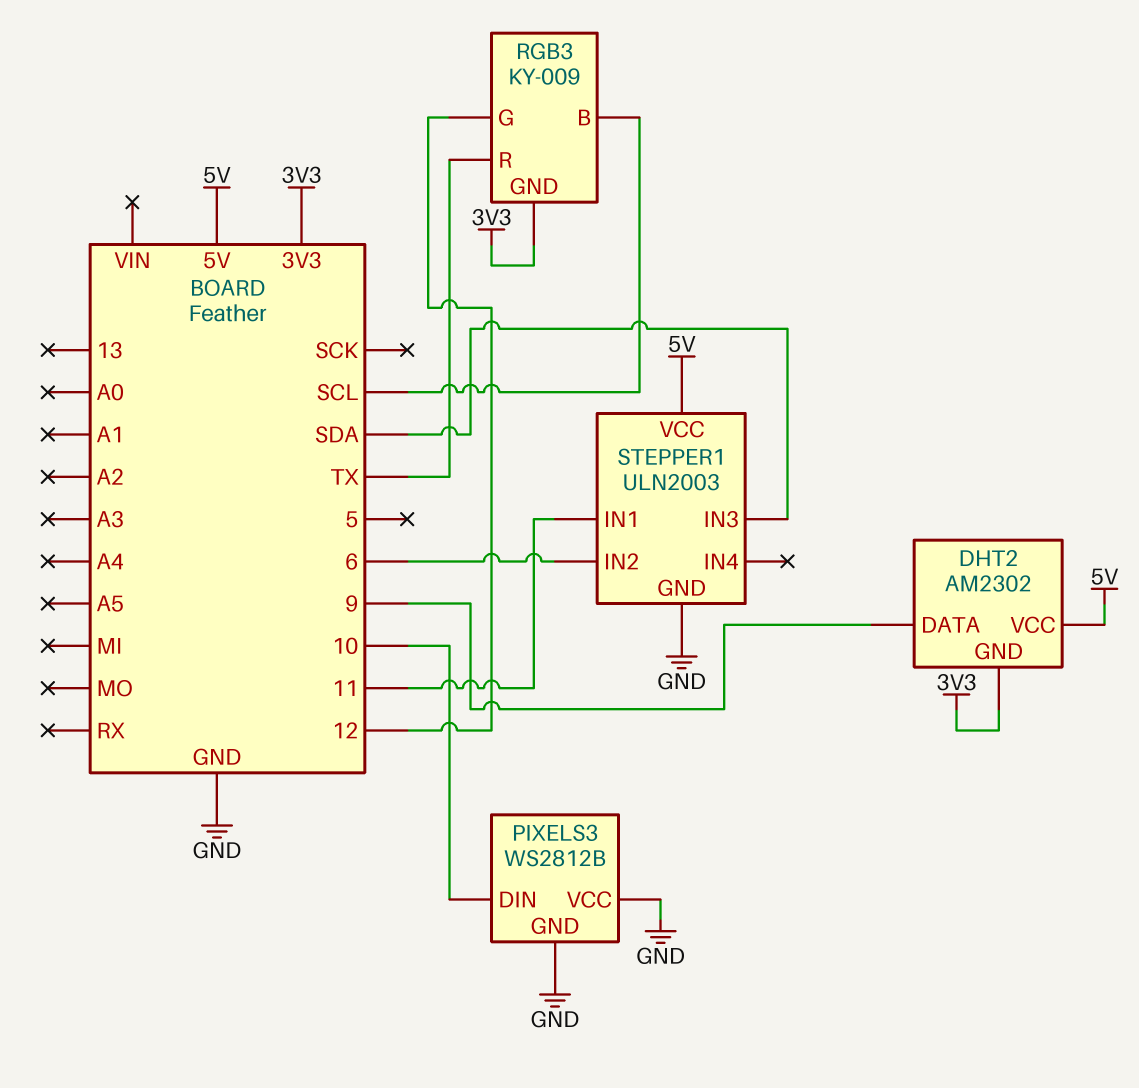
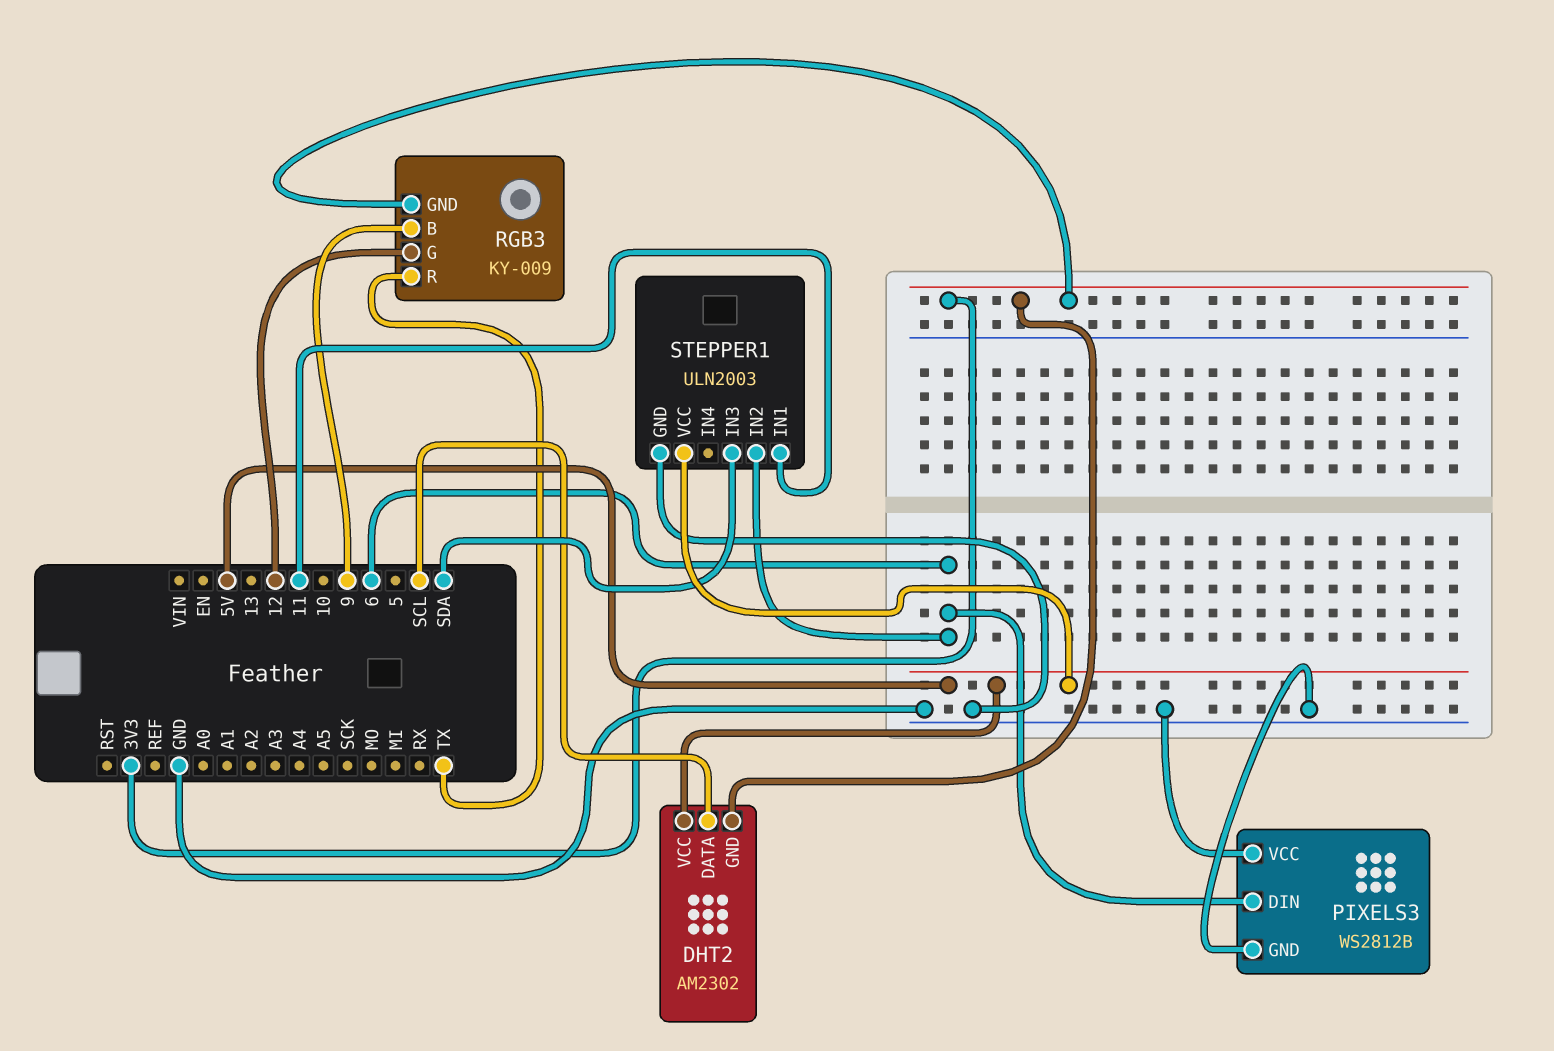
DHT2 pin DATA: 9 -> SCL
PIXELS3 pin DIN: 10 -> 6
RGB3 pin B: SCL -> 9

